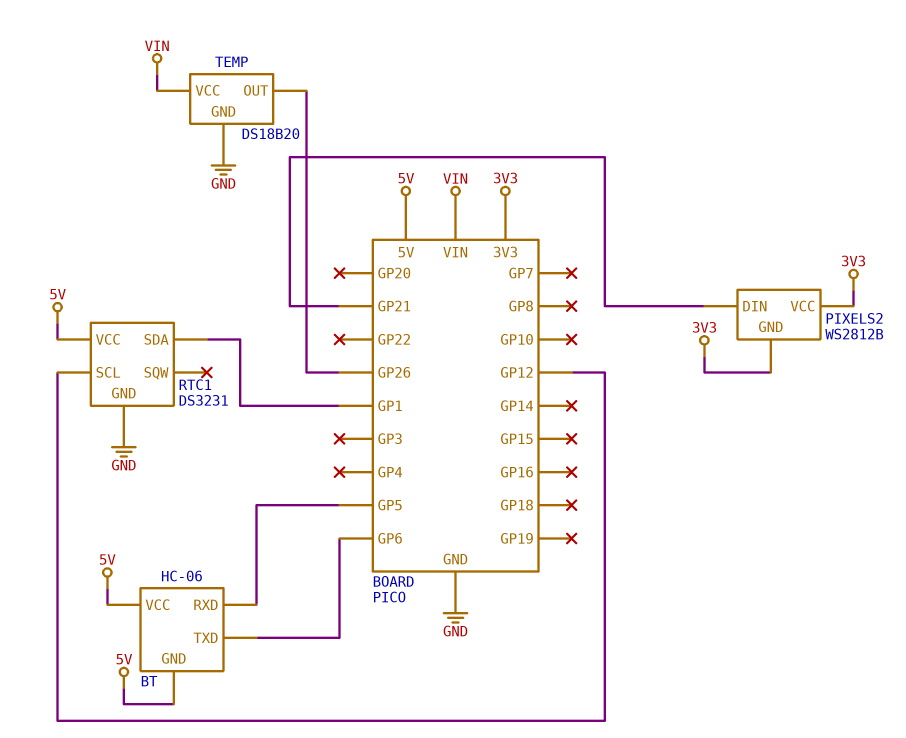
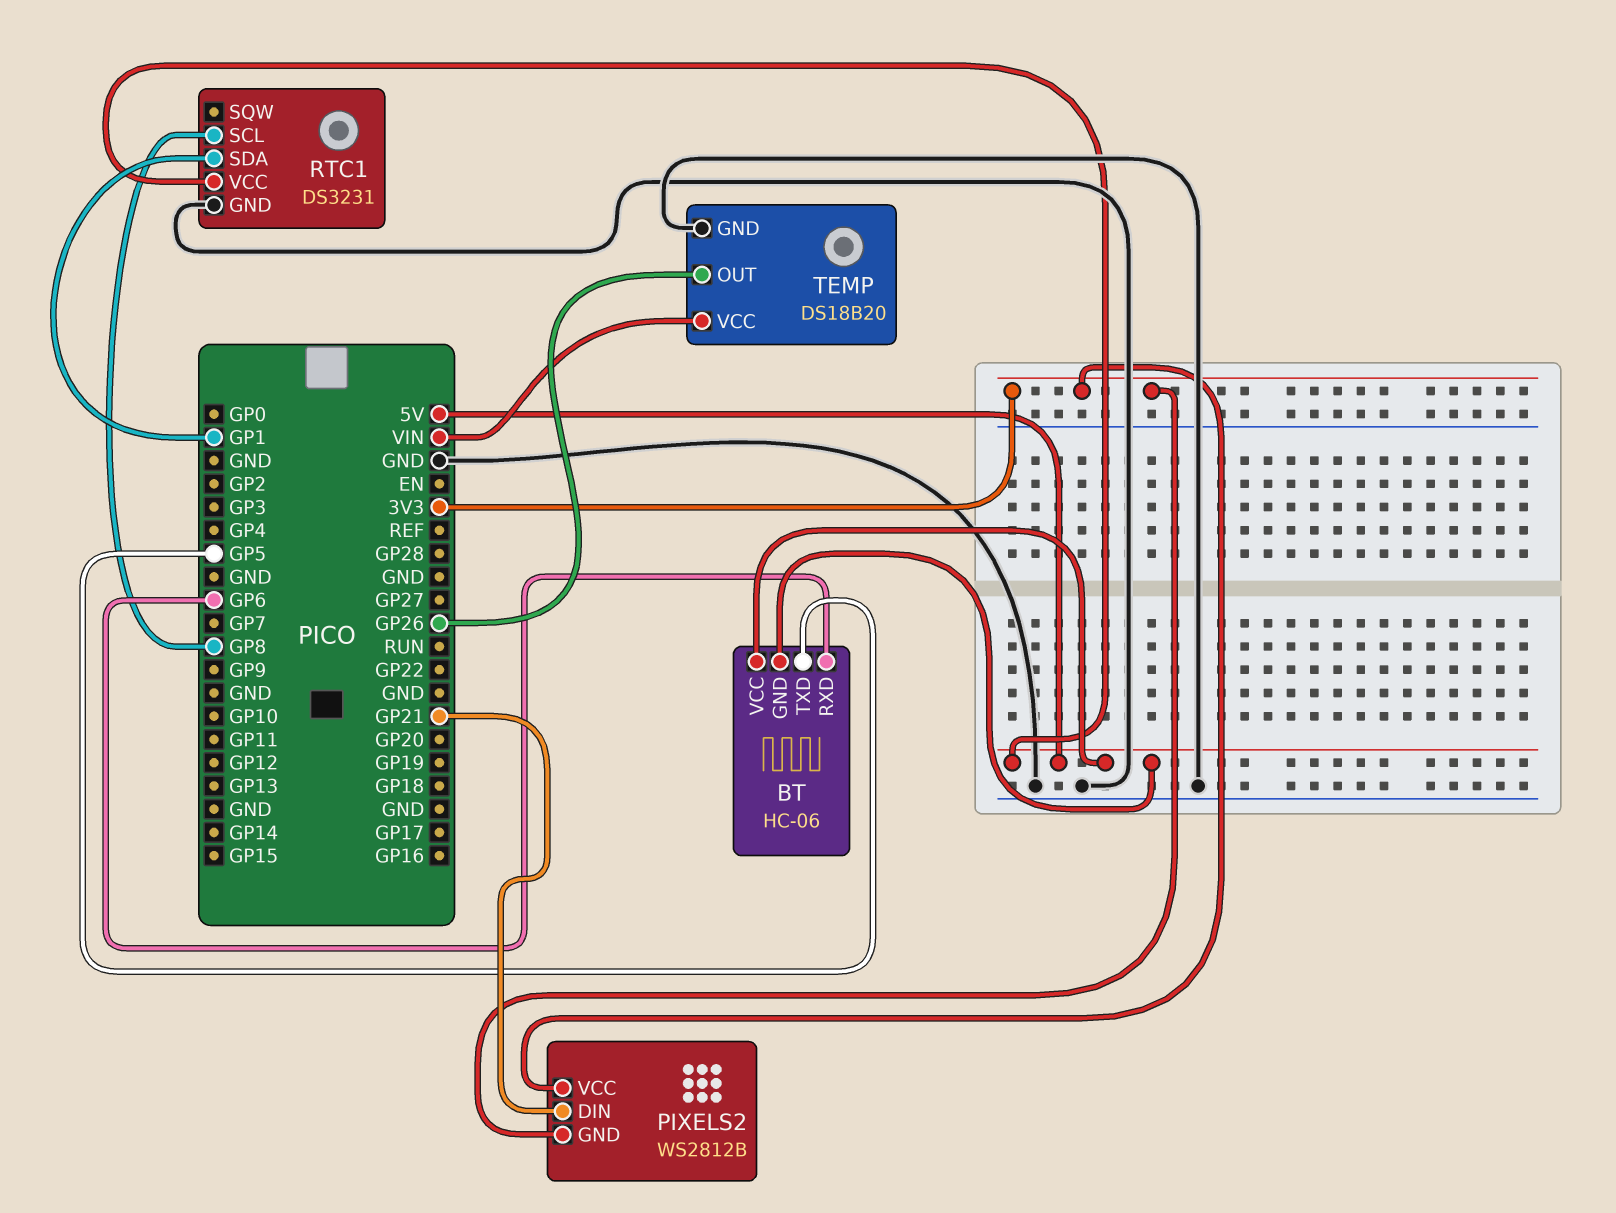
BT pin RXD: GP5 -> GP6
BT pin TXD: GP6 -> GP5
RTC1 pin SCL: GP12 -> GP8

